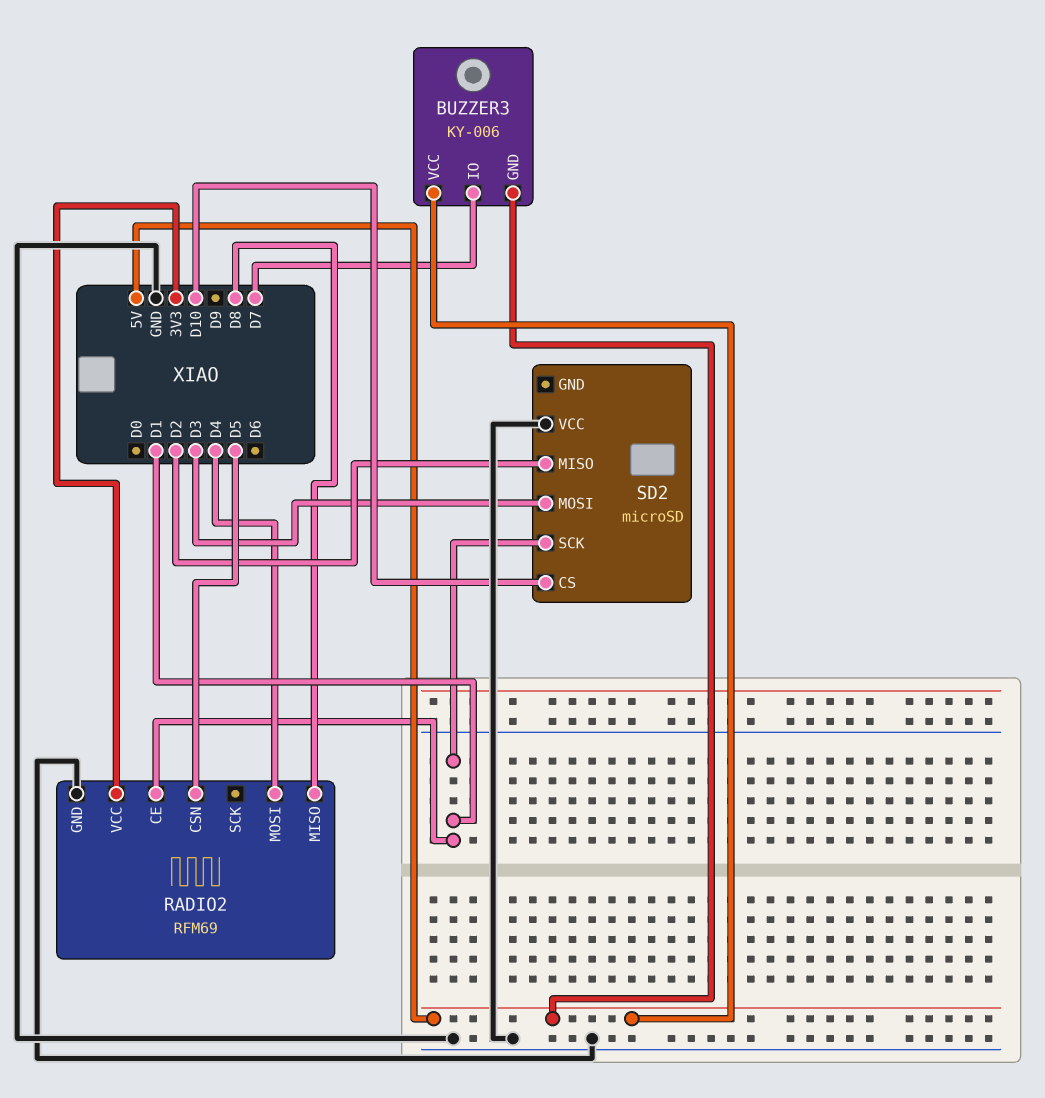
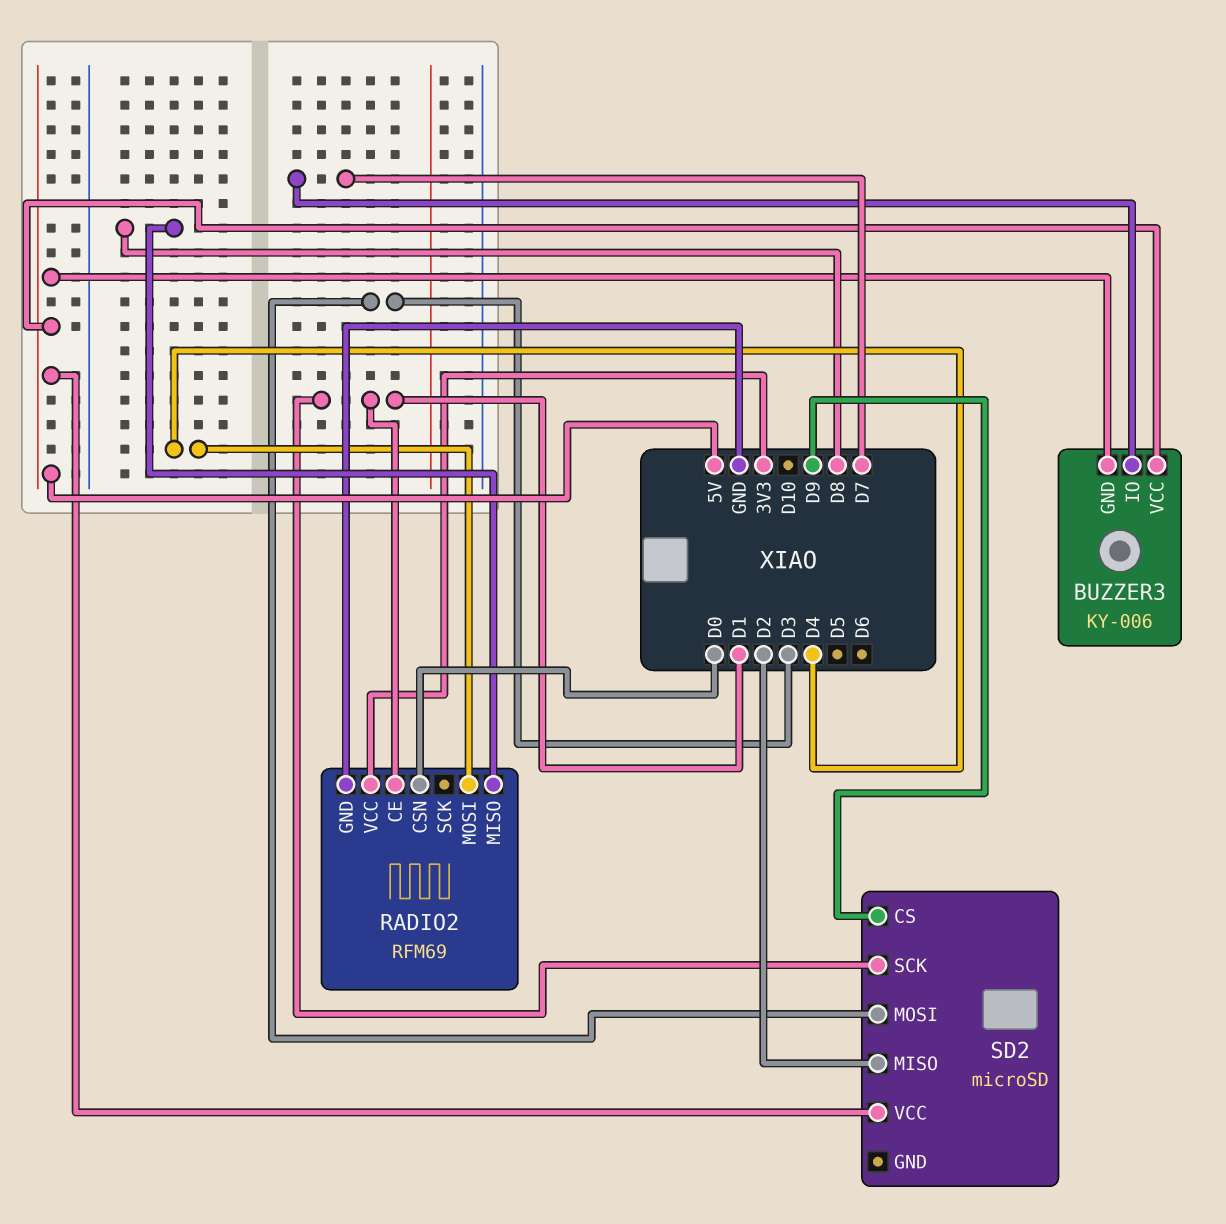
RADIO2 pin CSN: D5 -> D0
SD2 pin CS: D10 -> D9
SD2 pin VCC: GND -> 5V

